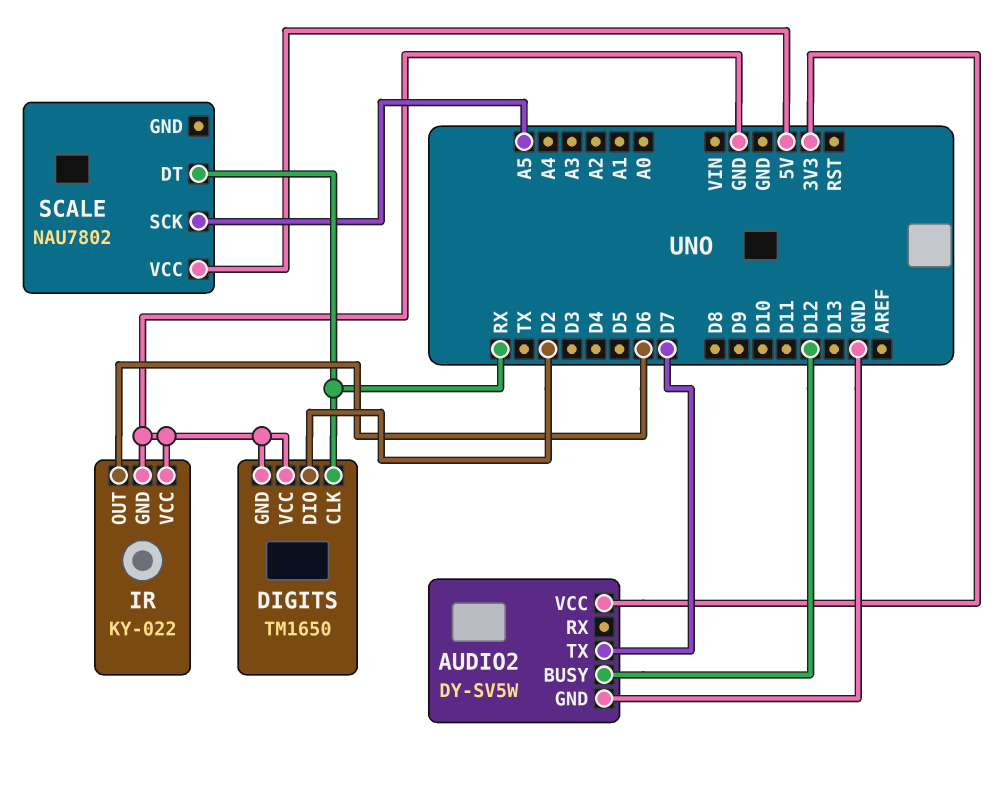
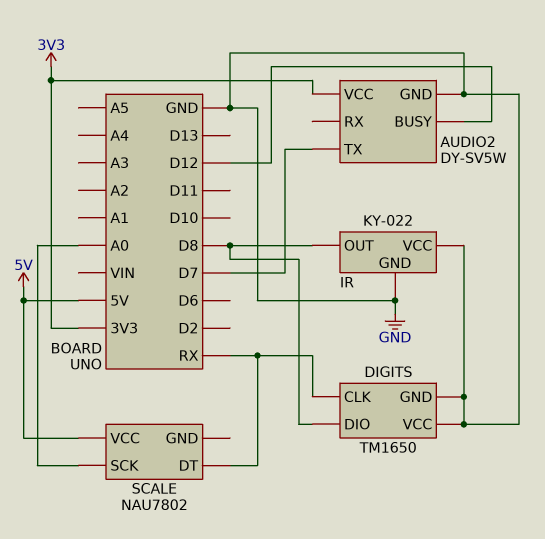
DIGITS pin DIO: D2 -> D8
IR pin OUT: D6 -> D8
SCALE pin SCK: A5 -> A0

